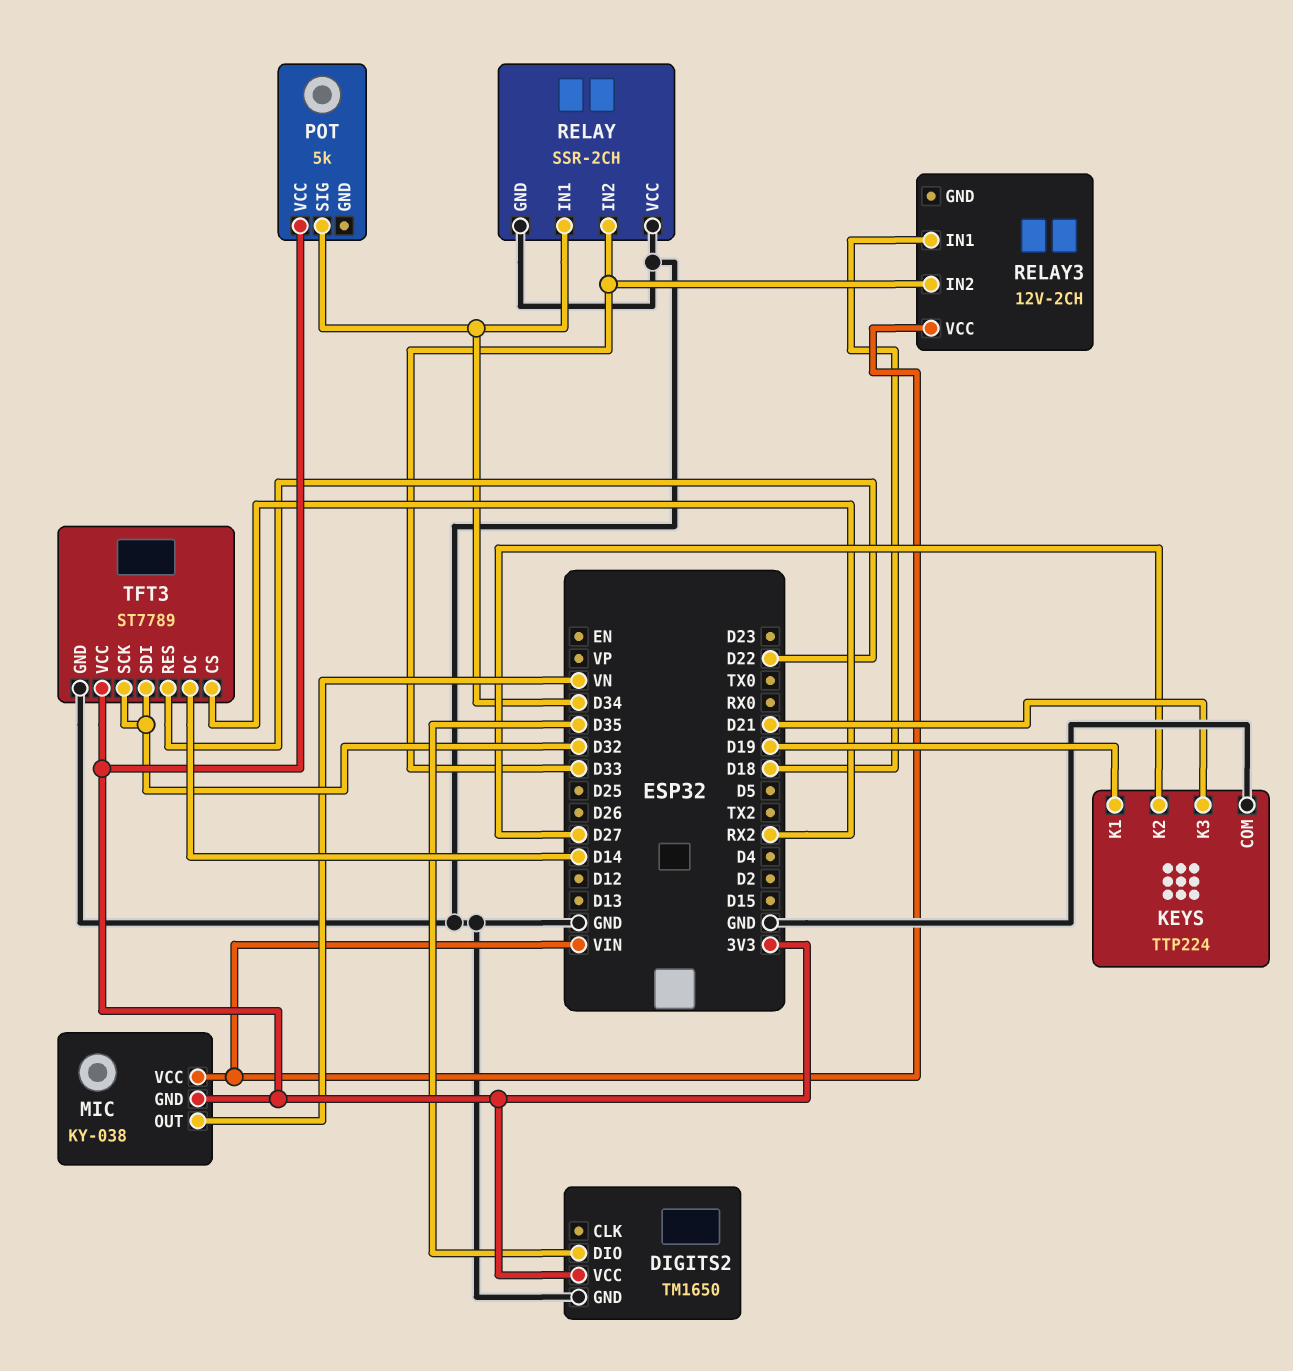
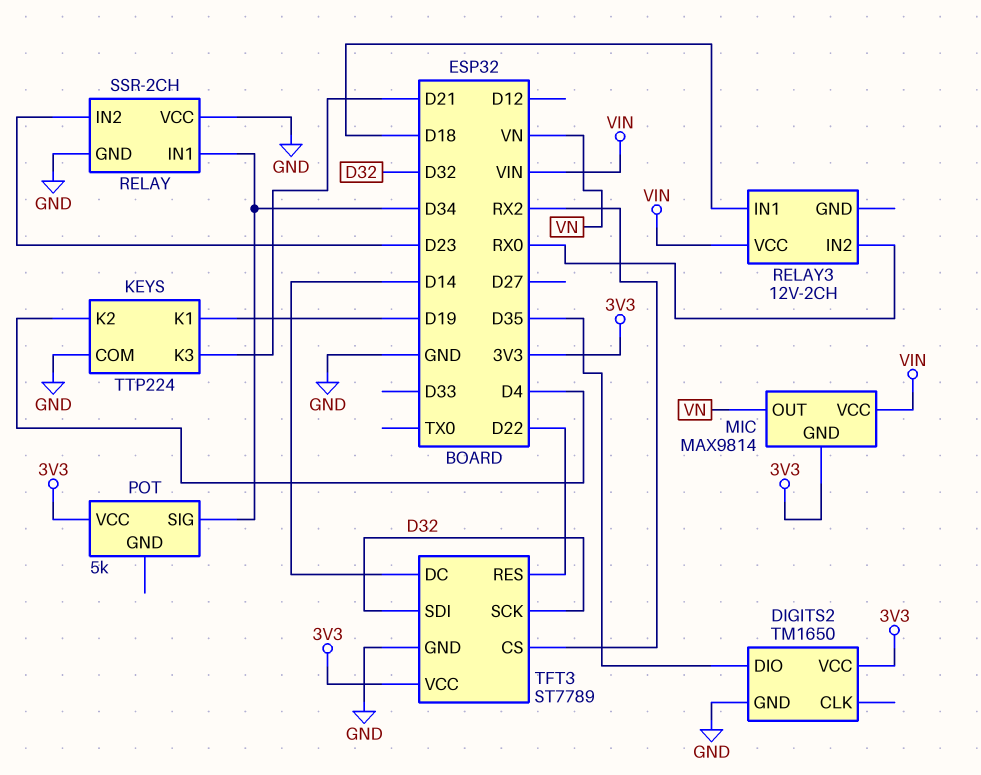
KEYS pin K2: D27 -> D4
MIC: KY-038 -> MAX9814
RELAY pin IN2: D33 -> D23
RELAY3 pin IN2: D33 -> RX0

